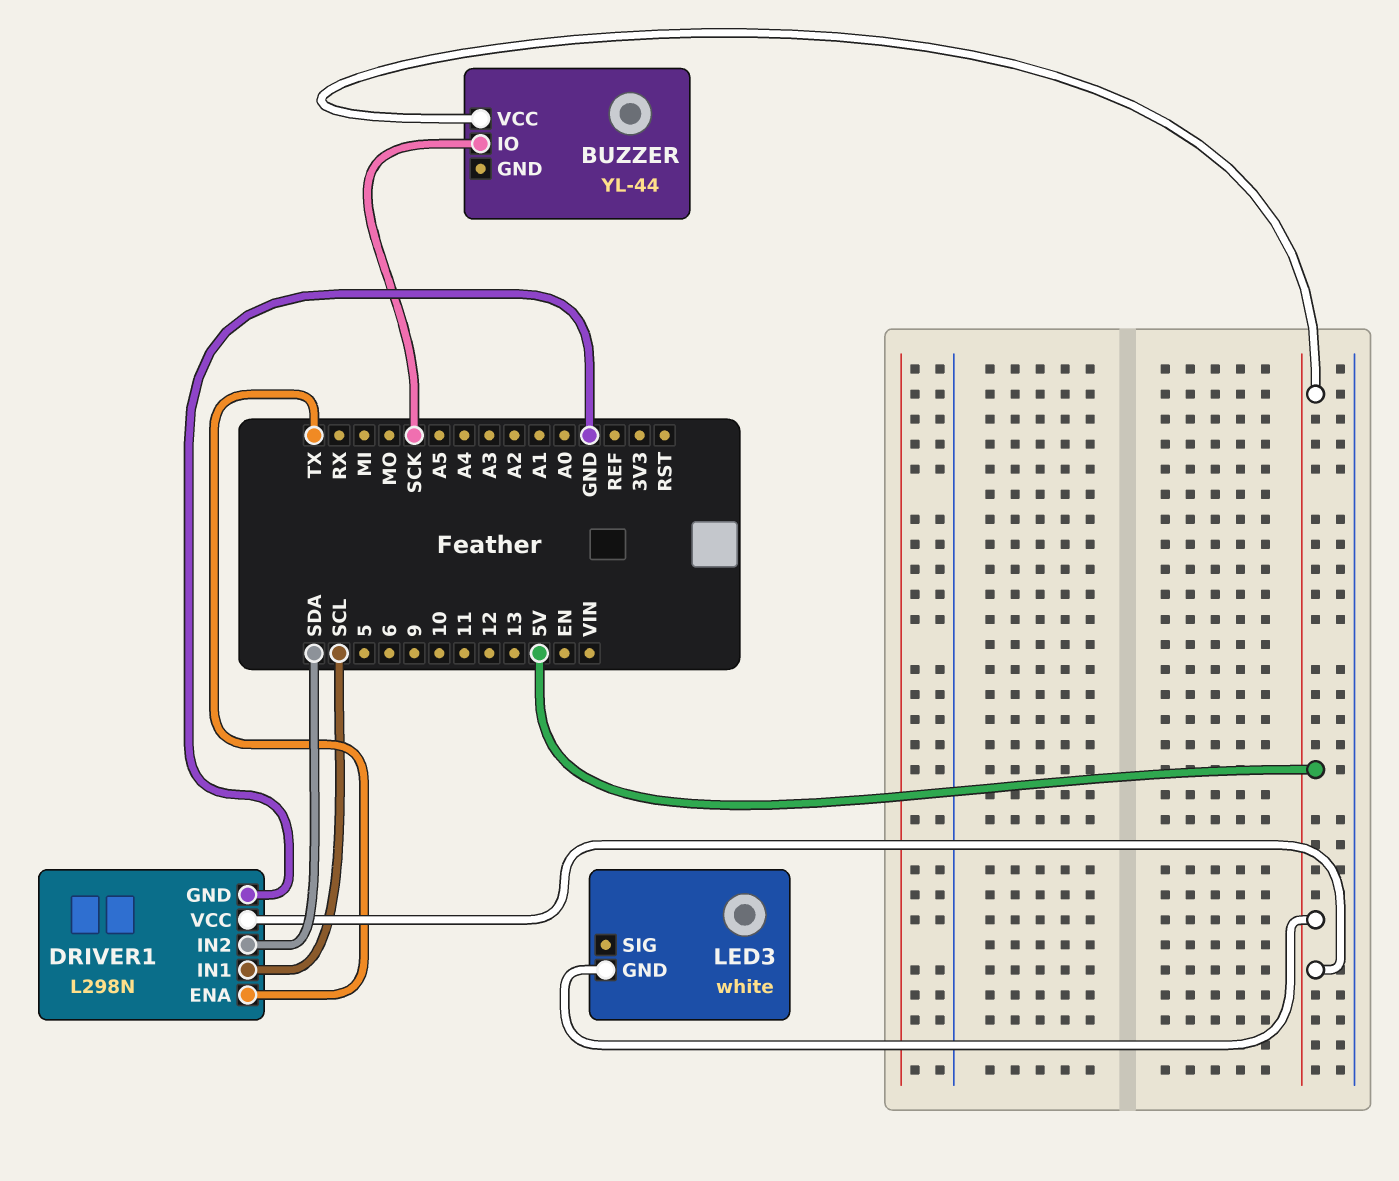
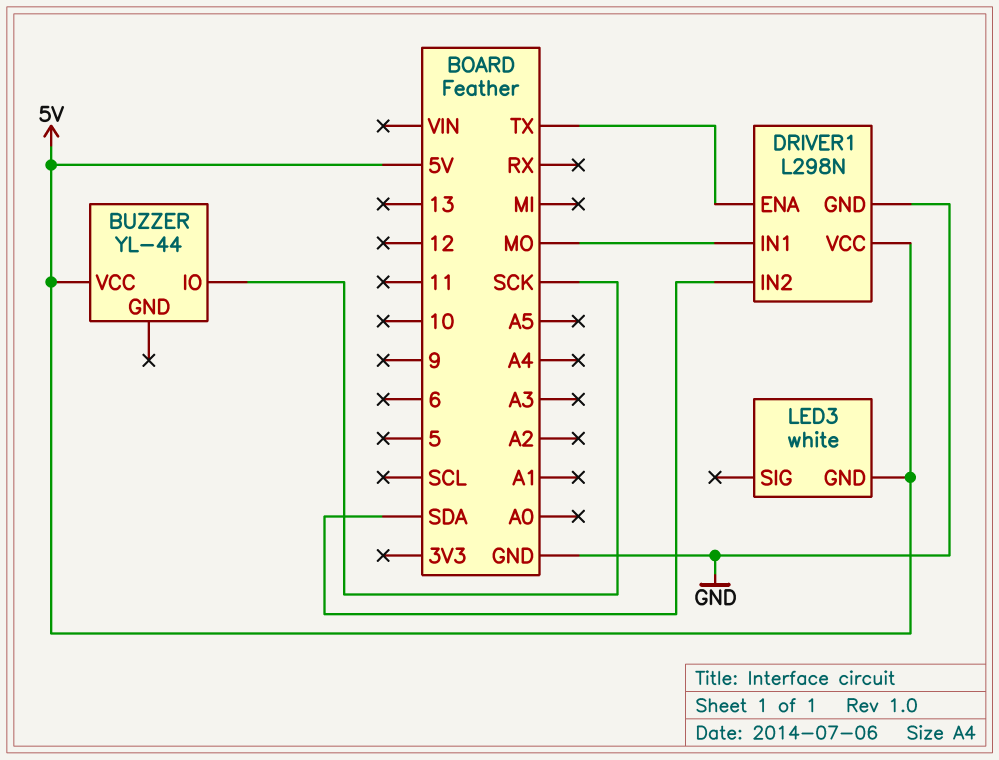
DRIVER1 pin IN1: SCL -> MO

